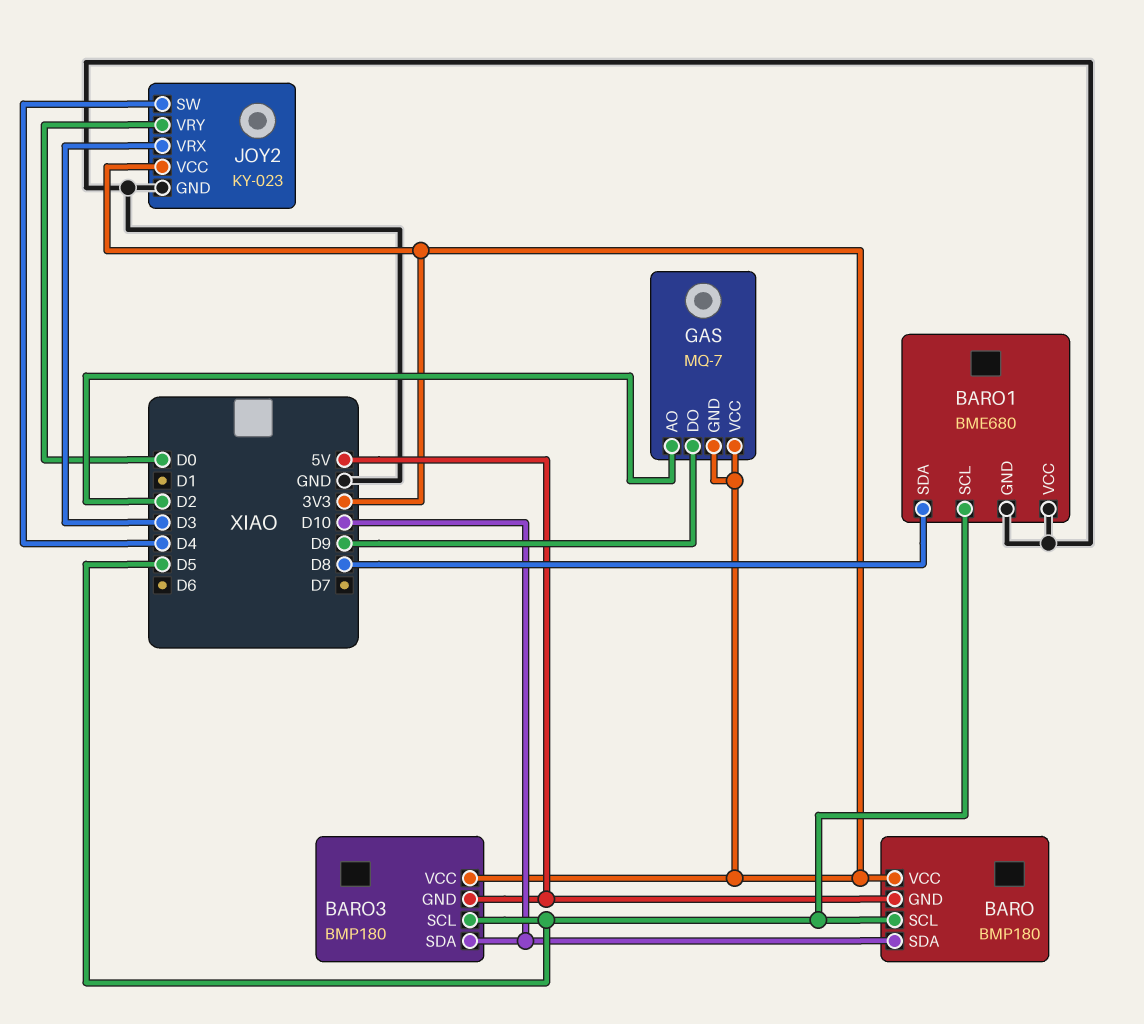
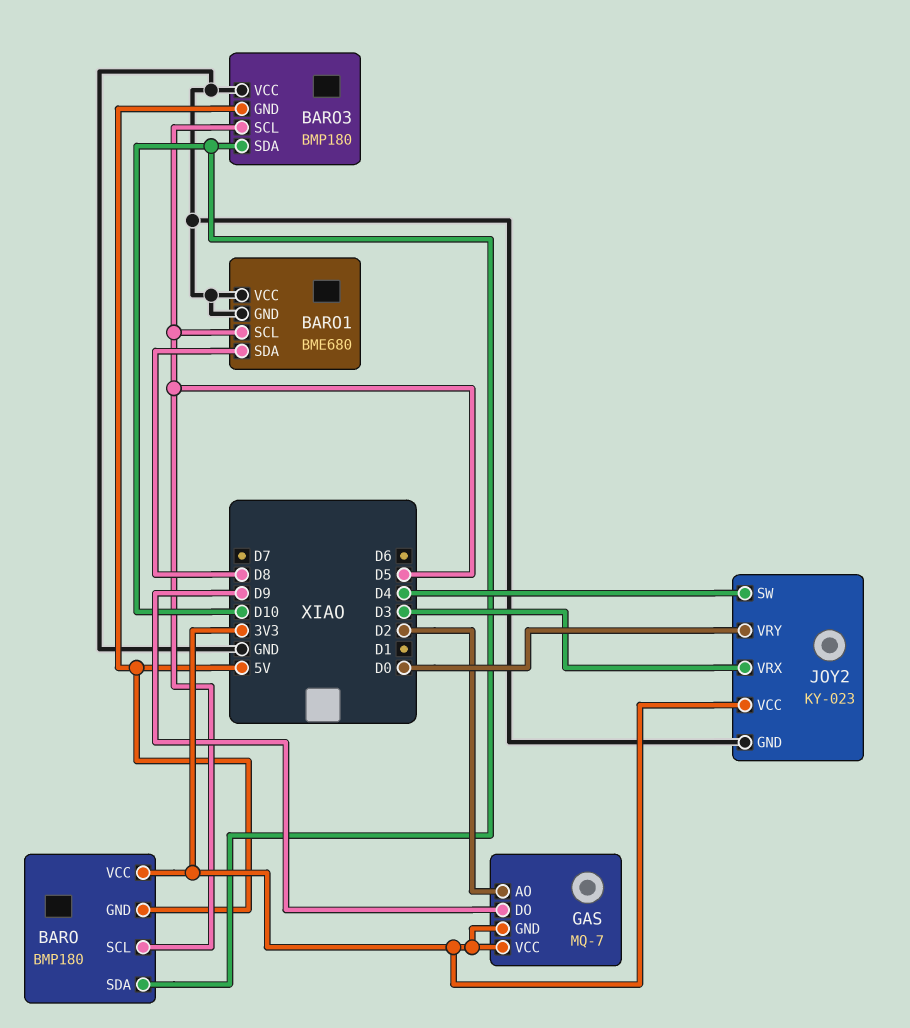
BARO3 pin VCC: 3V3 -> GND

